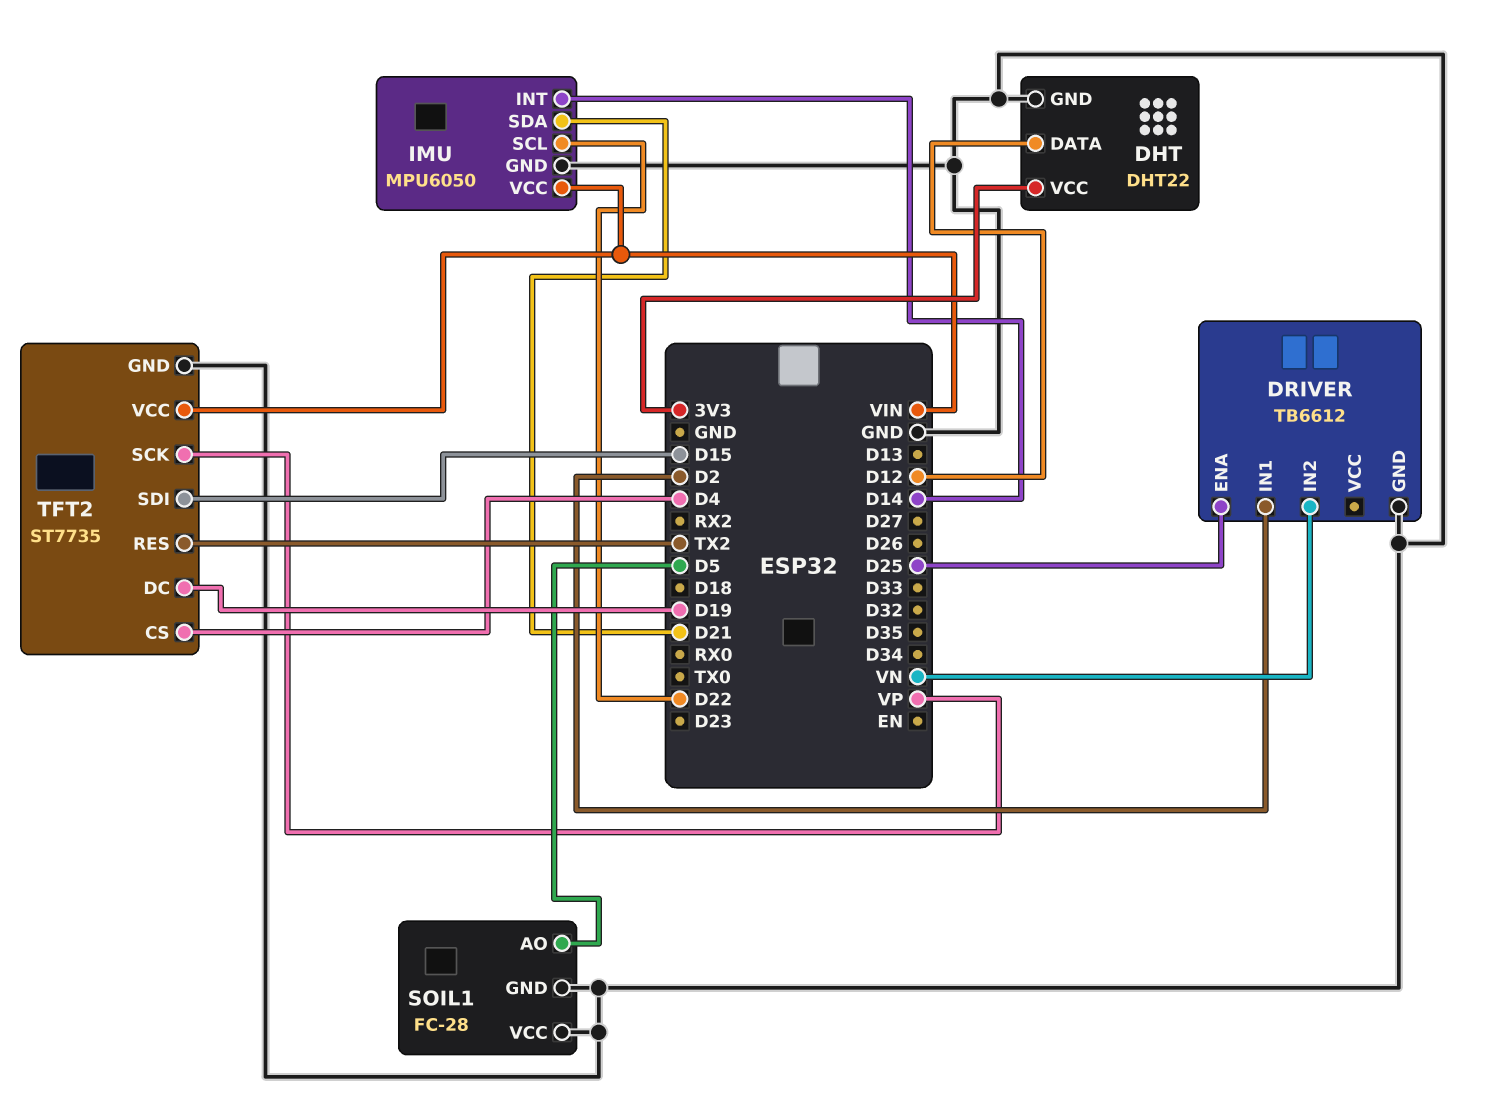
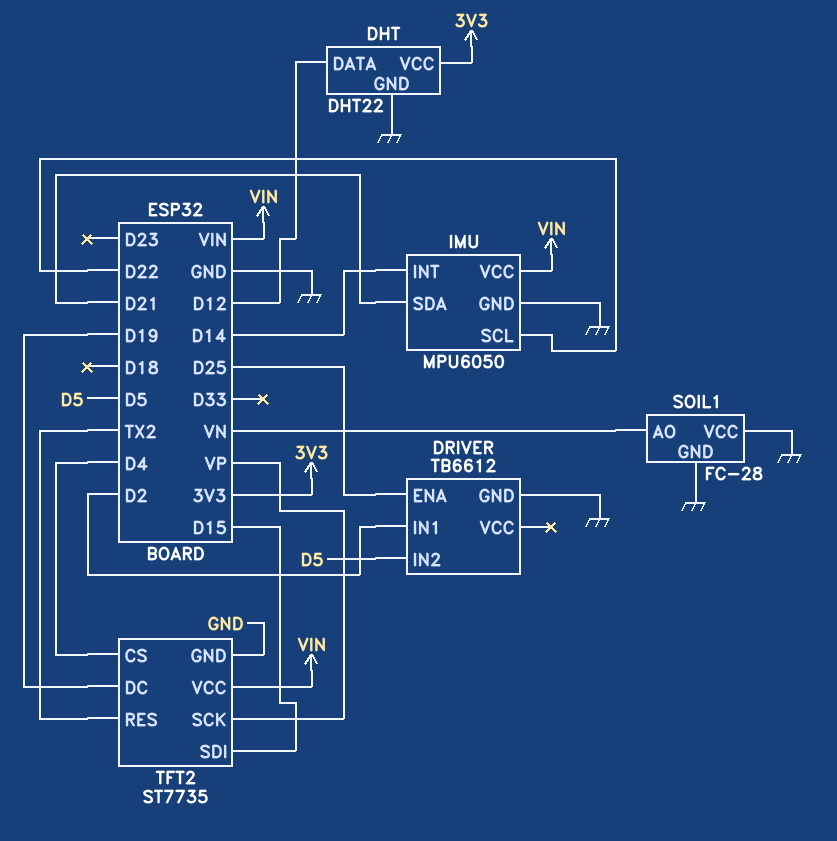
DRIVER pin IN2: VN -> D5
SOIL1 pin AO: D5 -> VN

